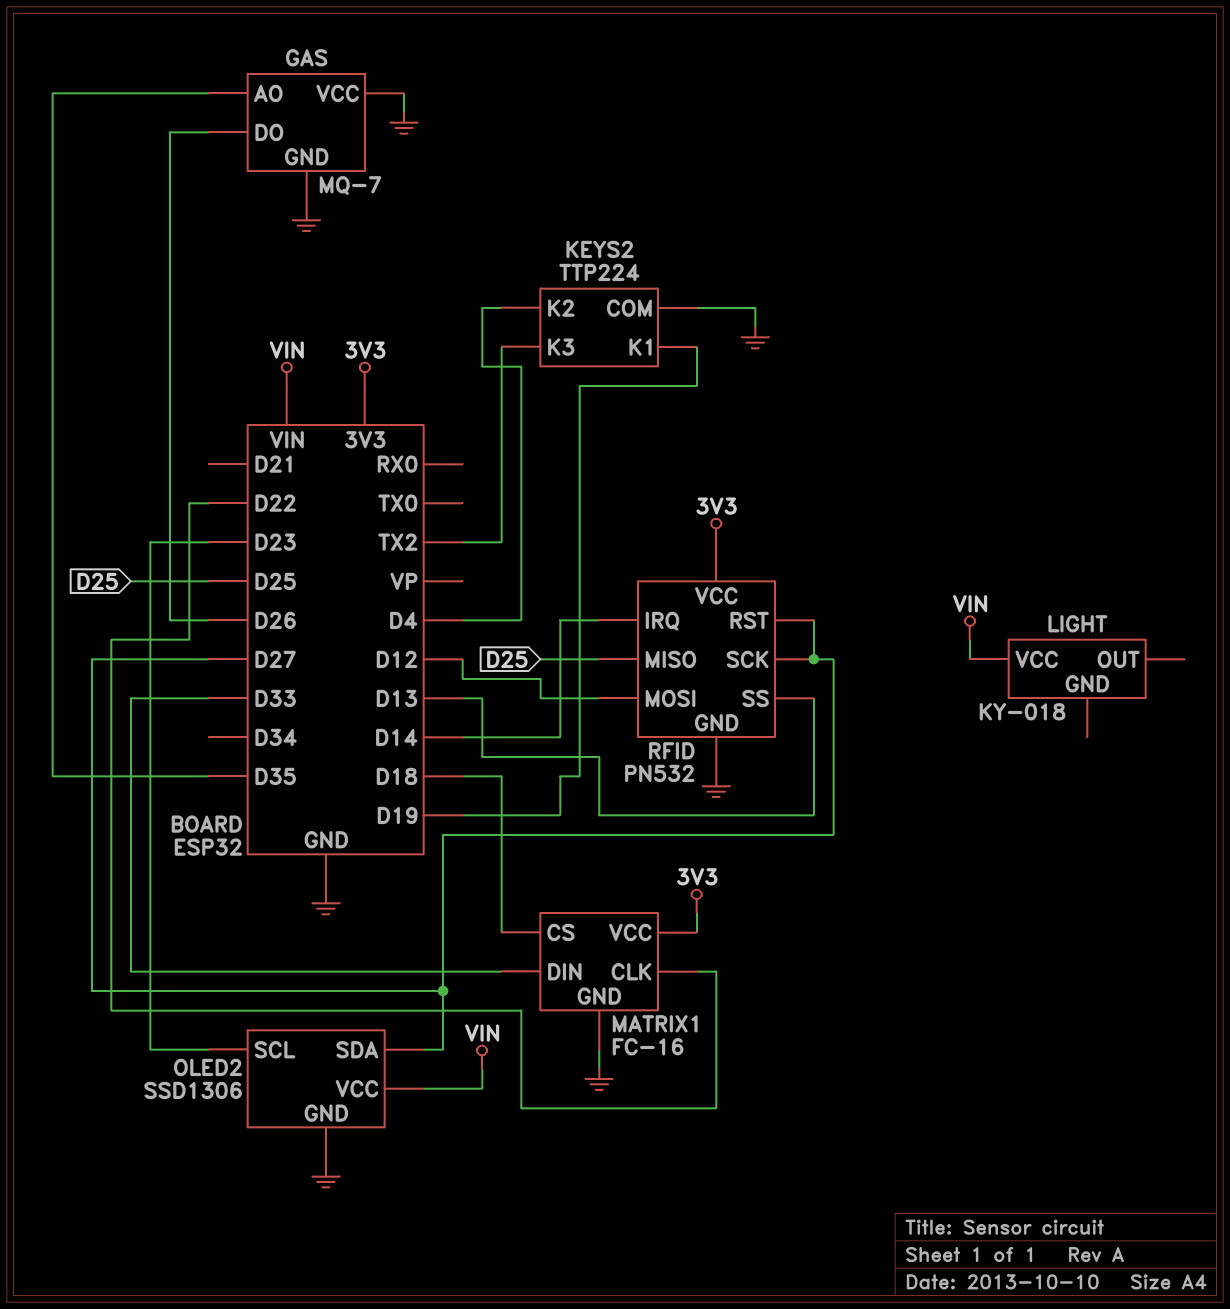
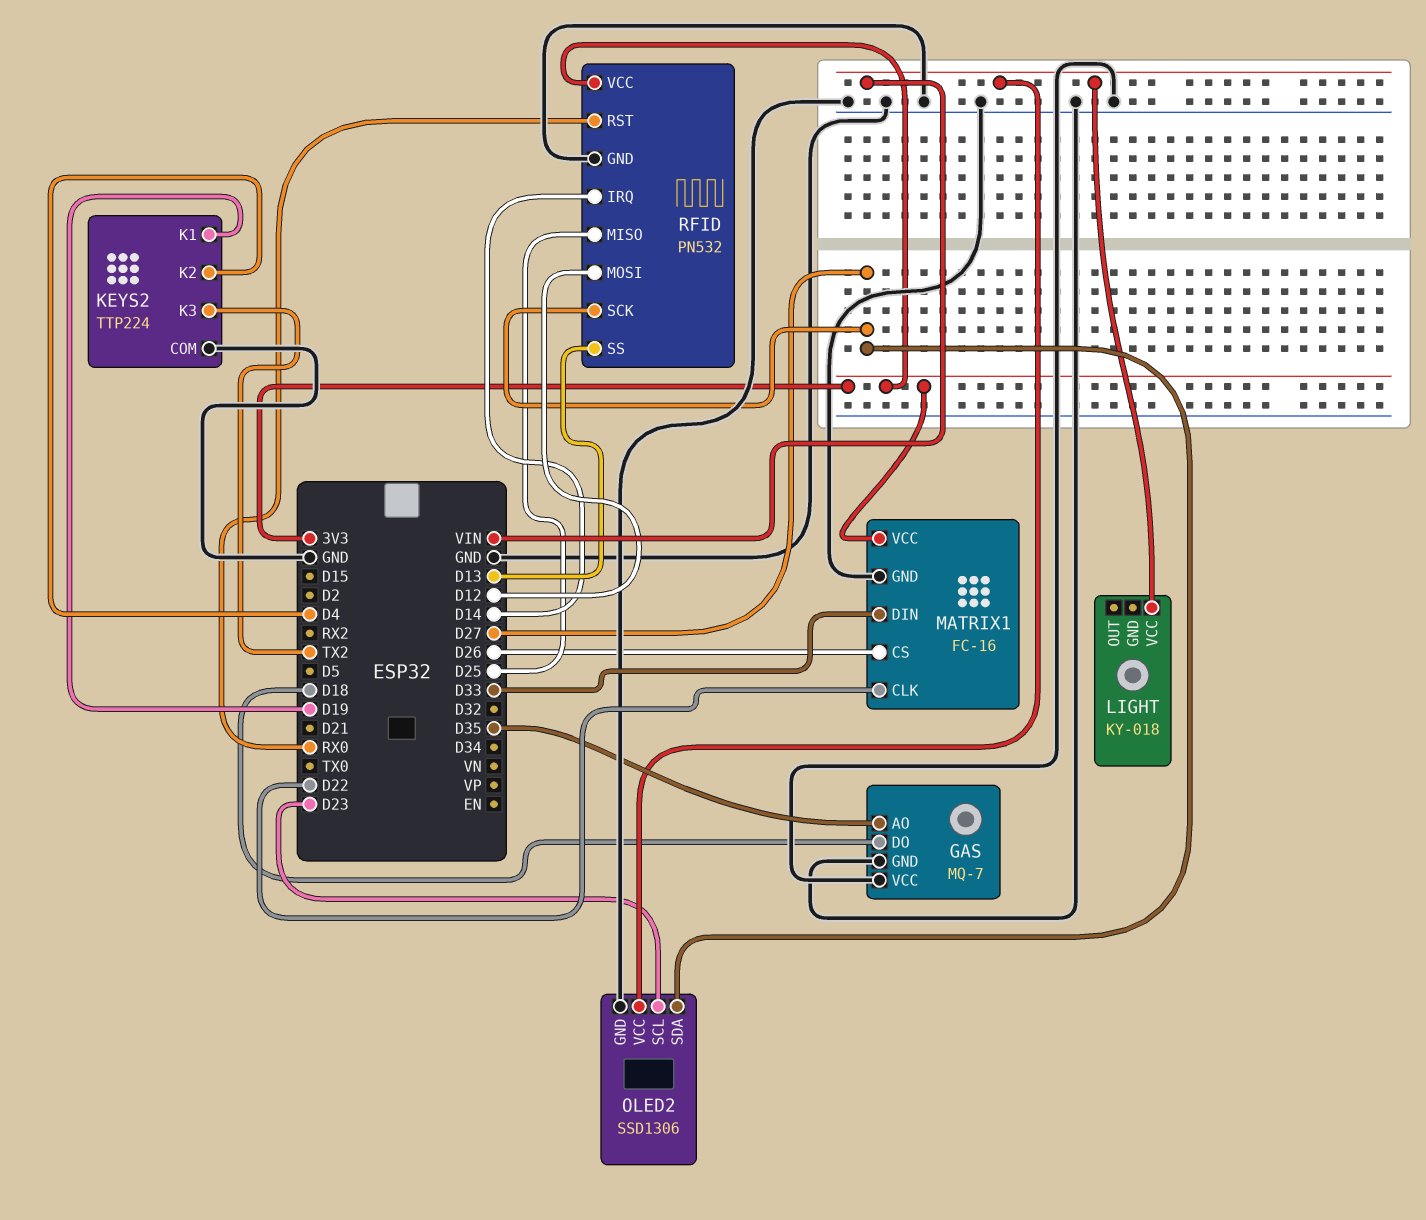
GAS pin DO: D26 -> D18
MATRIX1 pin CS: D18 -> D26
RFID pin RST: D27 -> RX0

